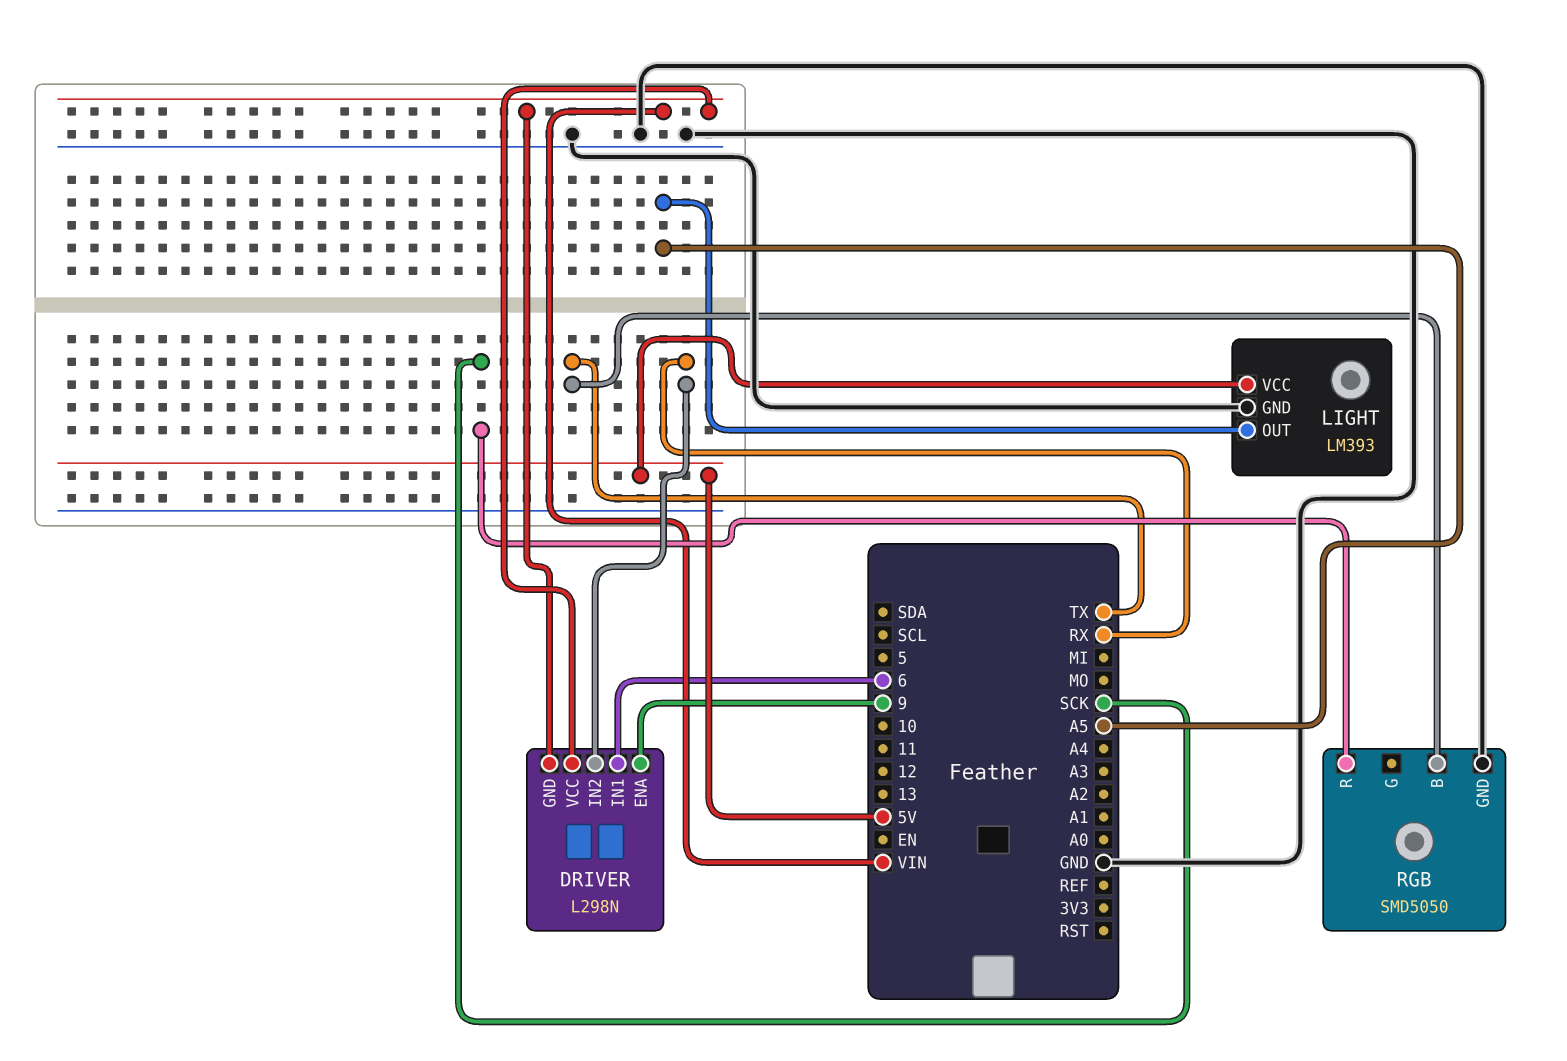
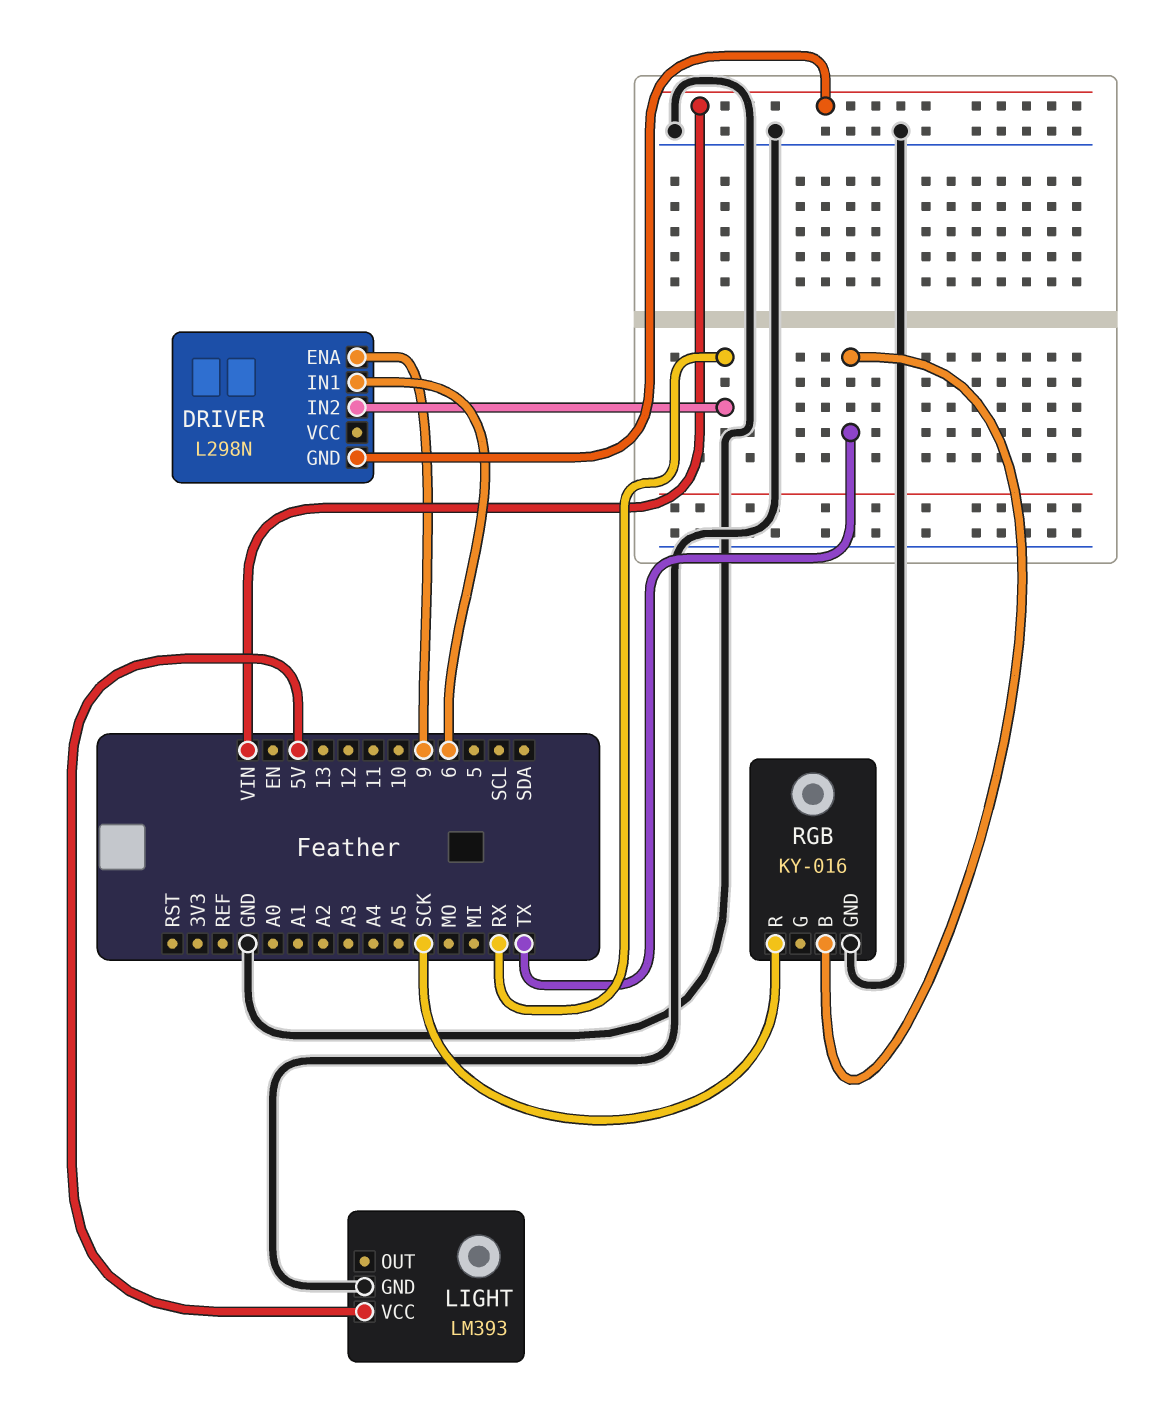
DRIVER pin VCC: VIN -> none
LIGHT pin OUT: A5 -> none
RGB: SMD5050 -> KY-016

